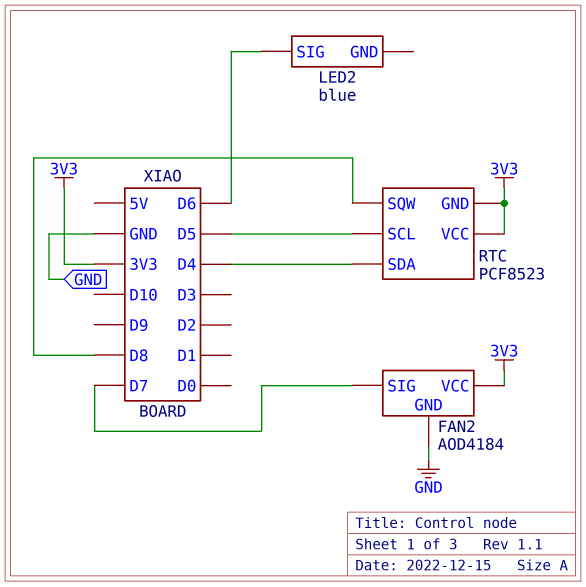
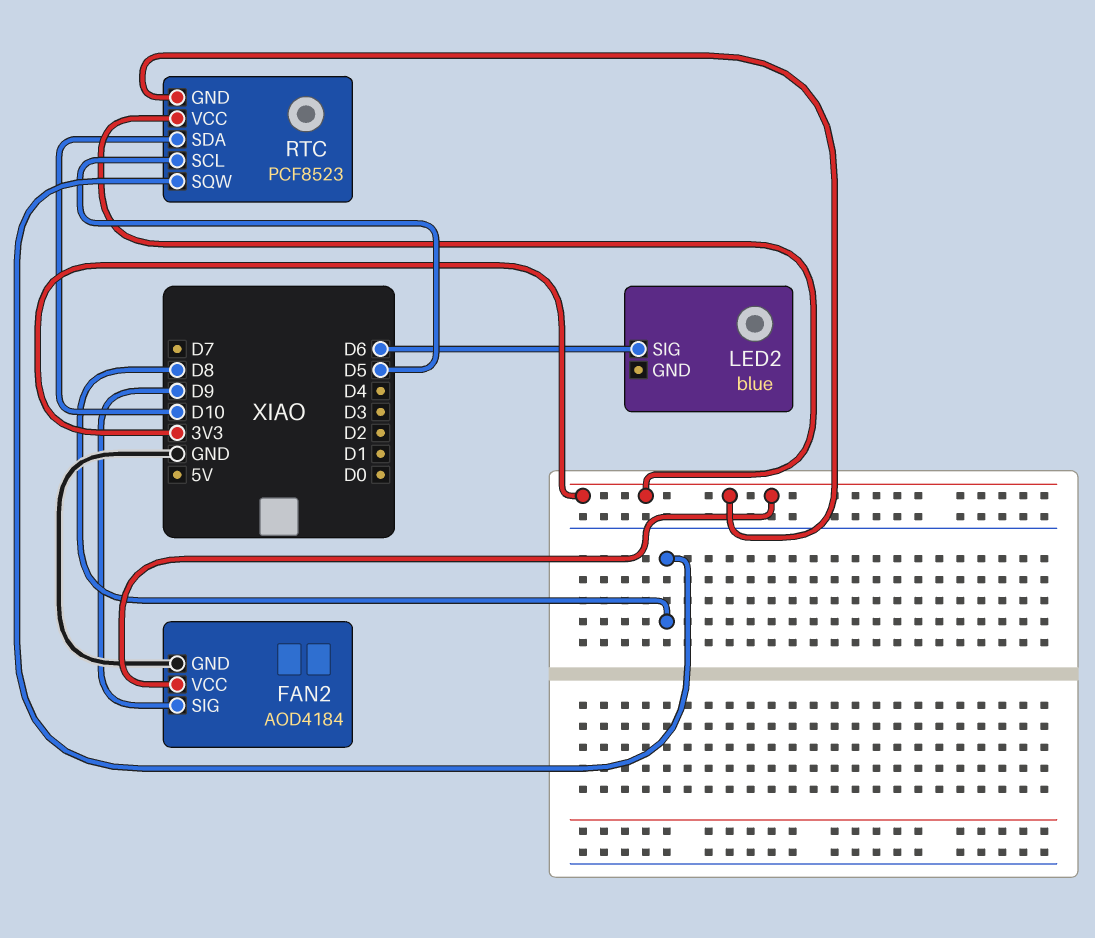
FAN2 pin SIG: D7 -> D9
RTC pin SDA: D4 -> D10

